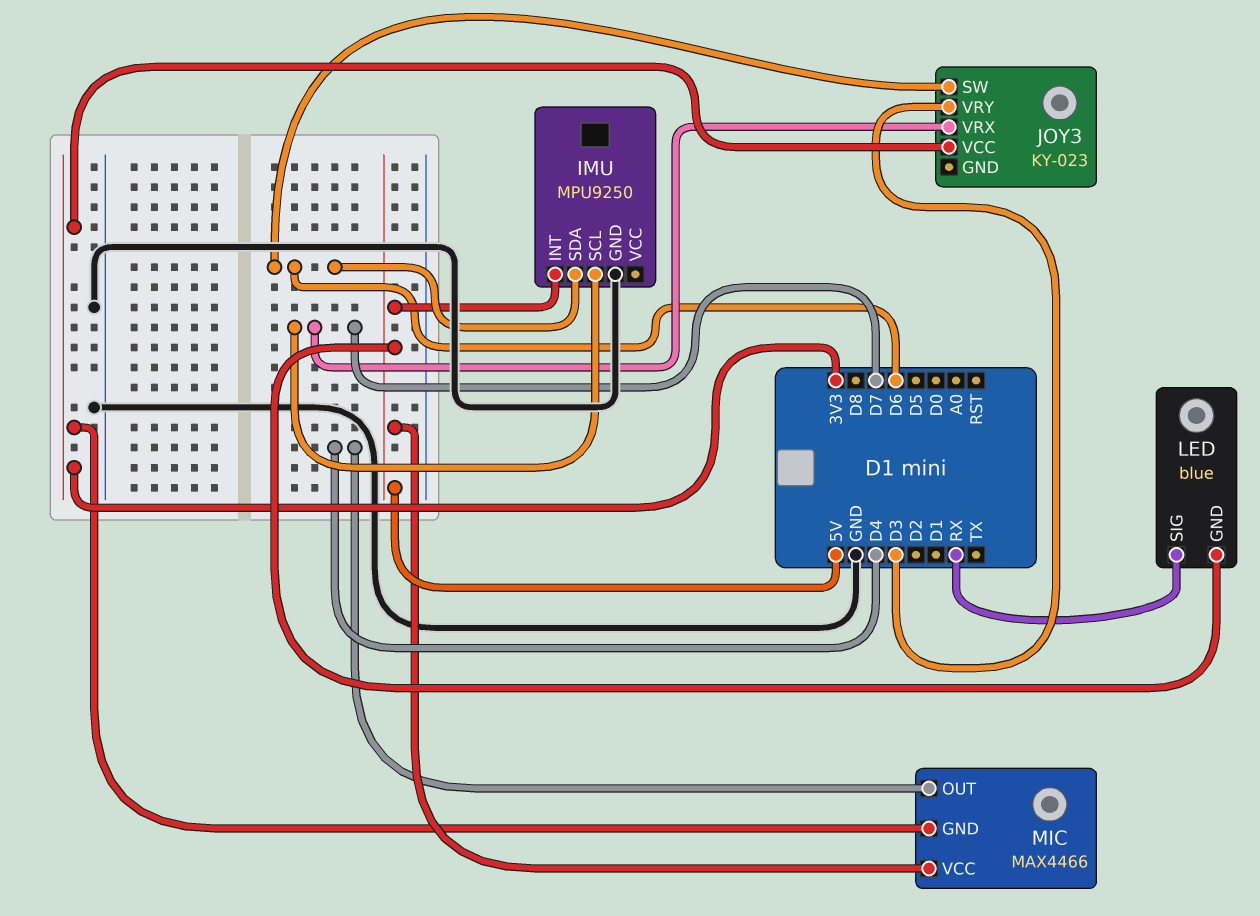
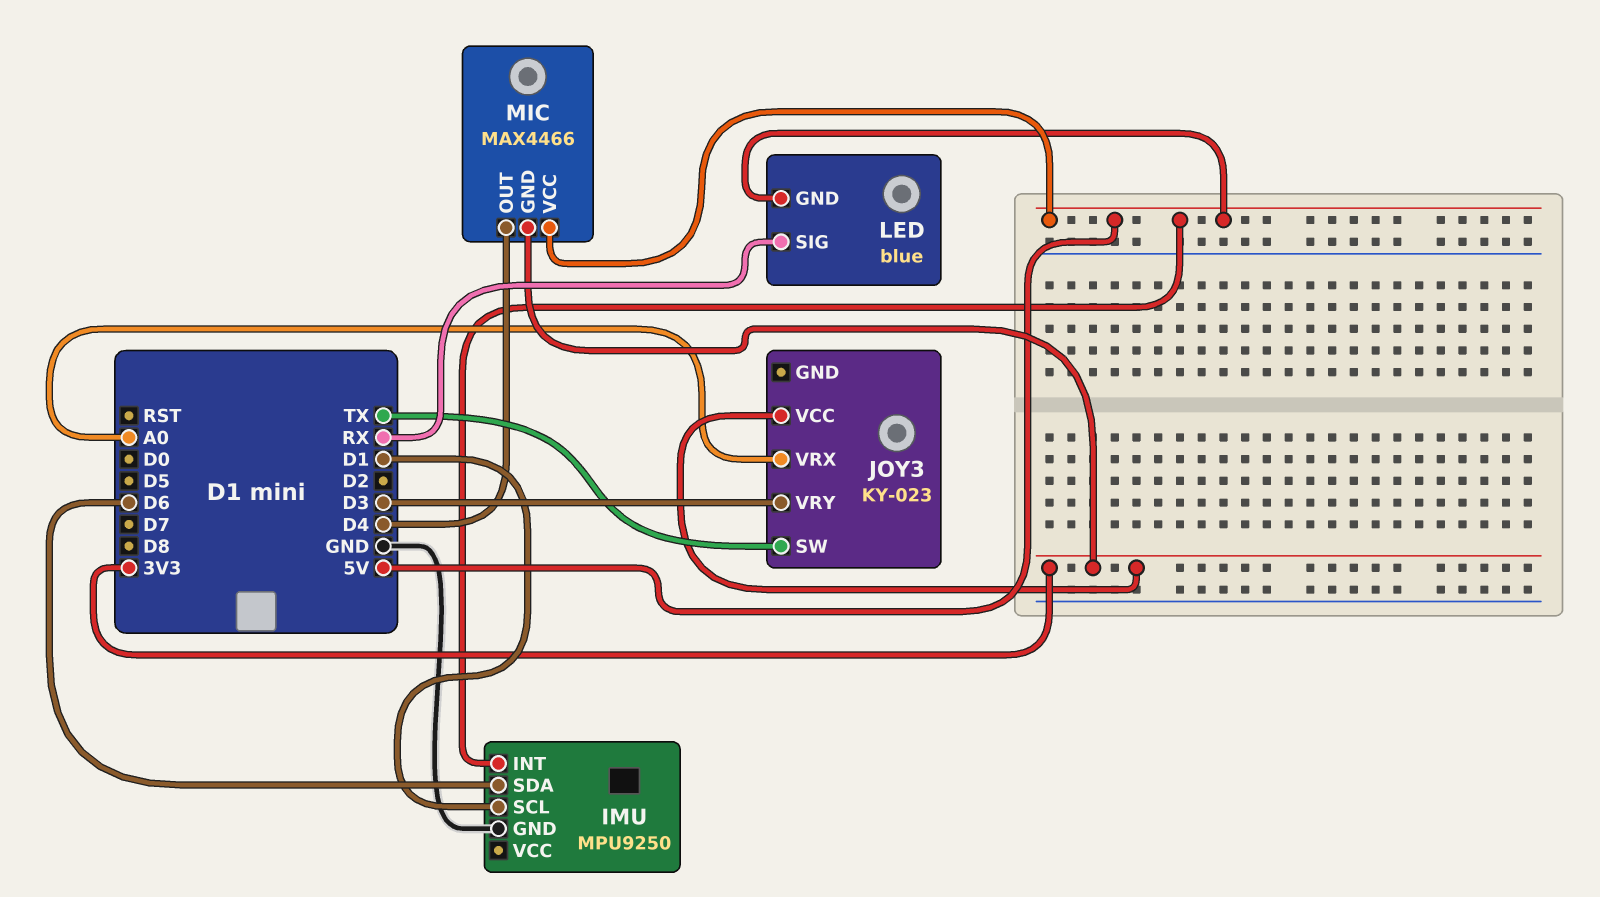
IMU pin SCL: D7 -> D1
JOY3 pin SW: D6 -> TX
JOY3 pin VRX: D7 -> A0

